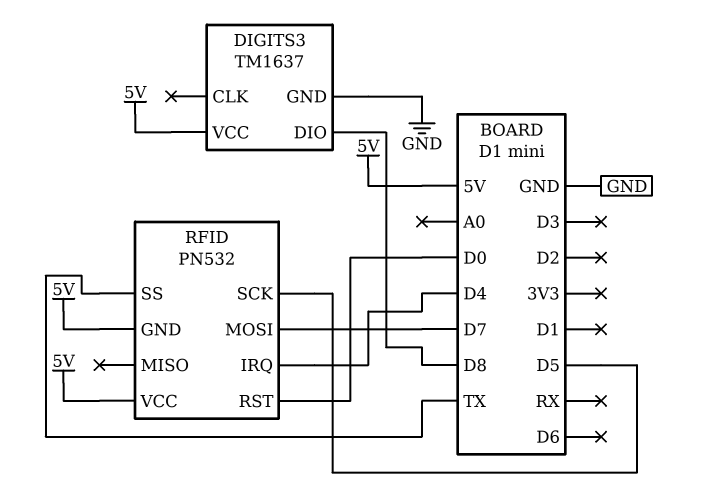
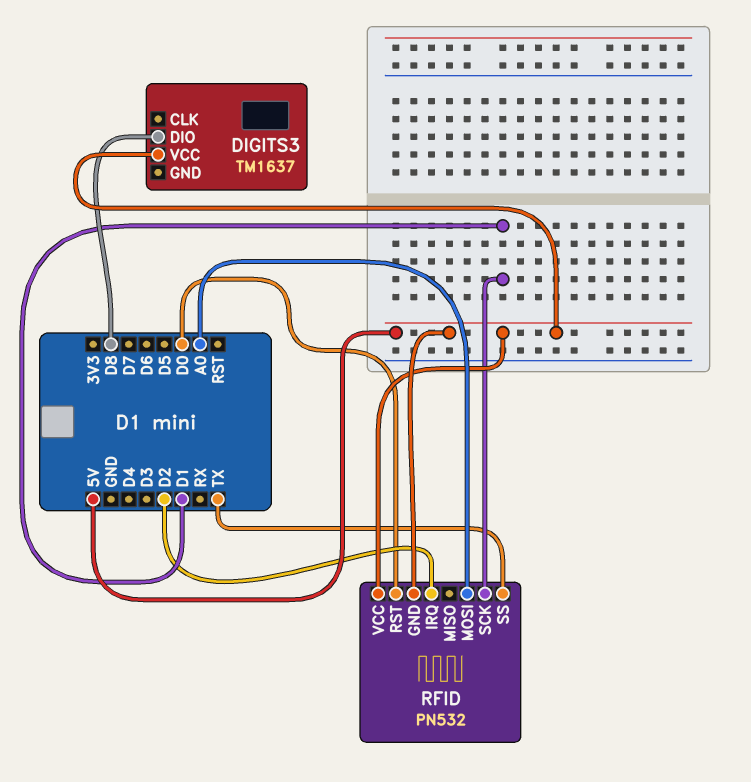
DIGITS3 pin GND: GND -> none
RFID pin IRQ: D4 -> D2
RFID pin MOSI: D7 -> A0
RFID pin SCK: D5 -> D1

